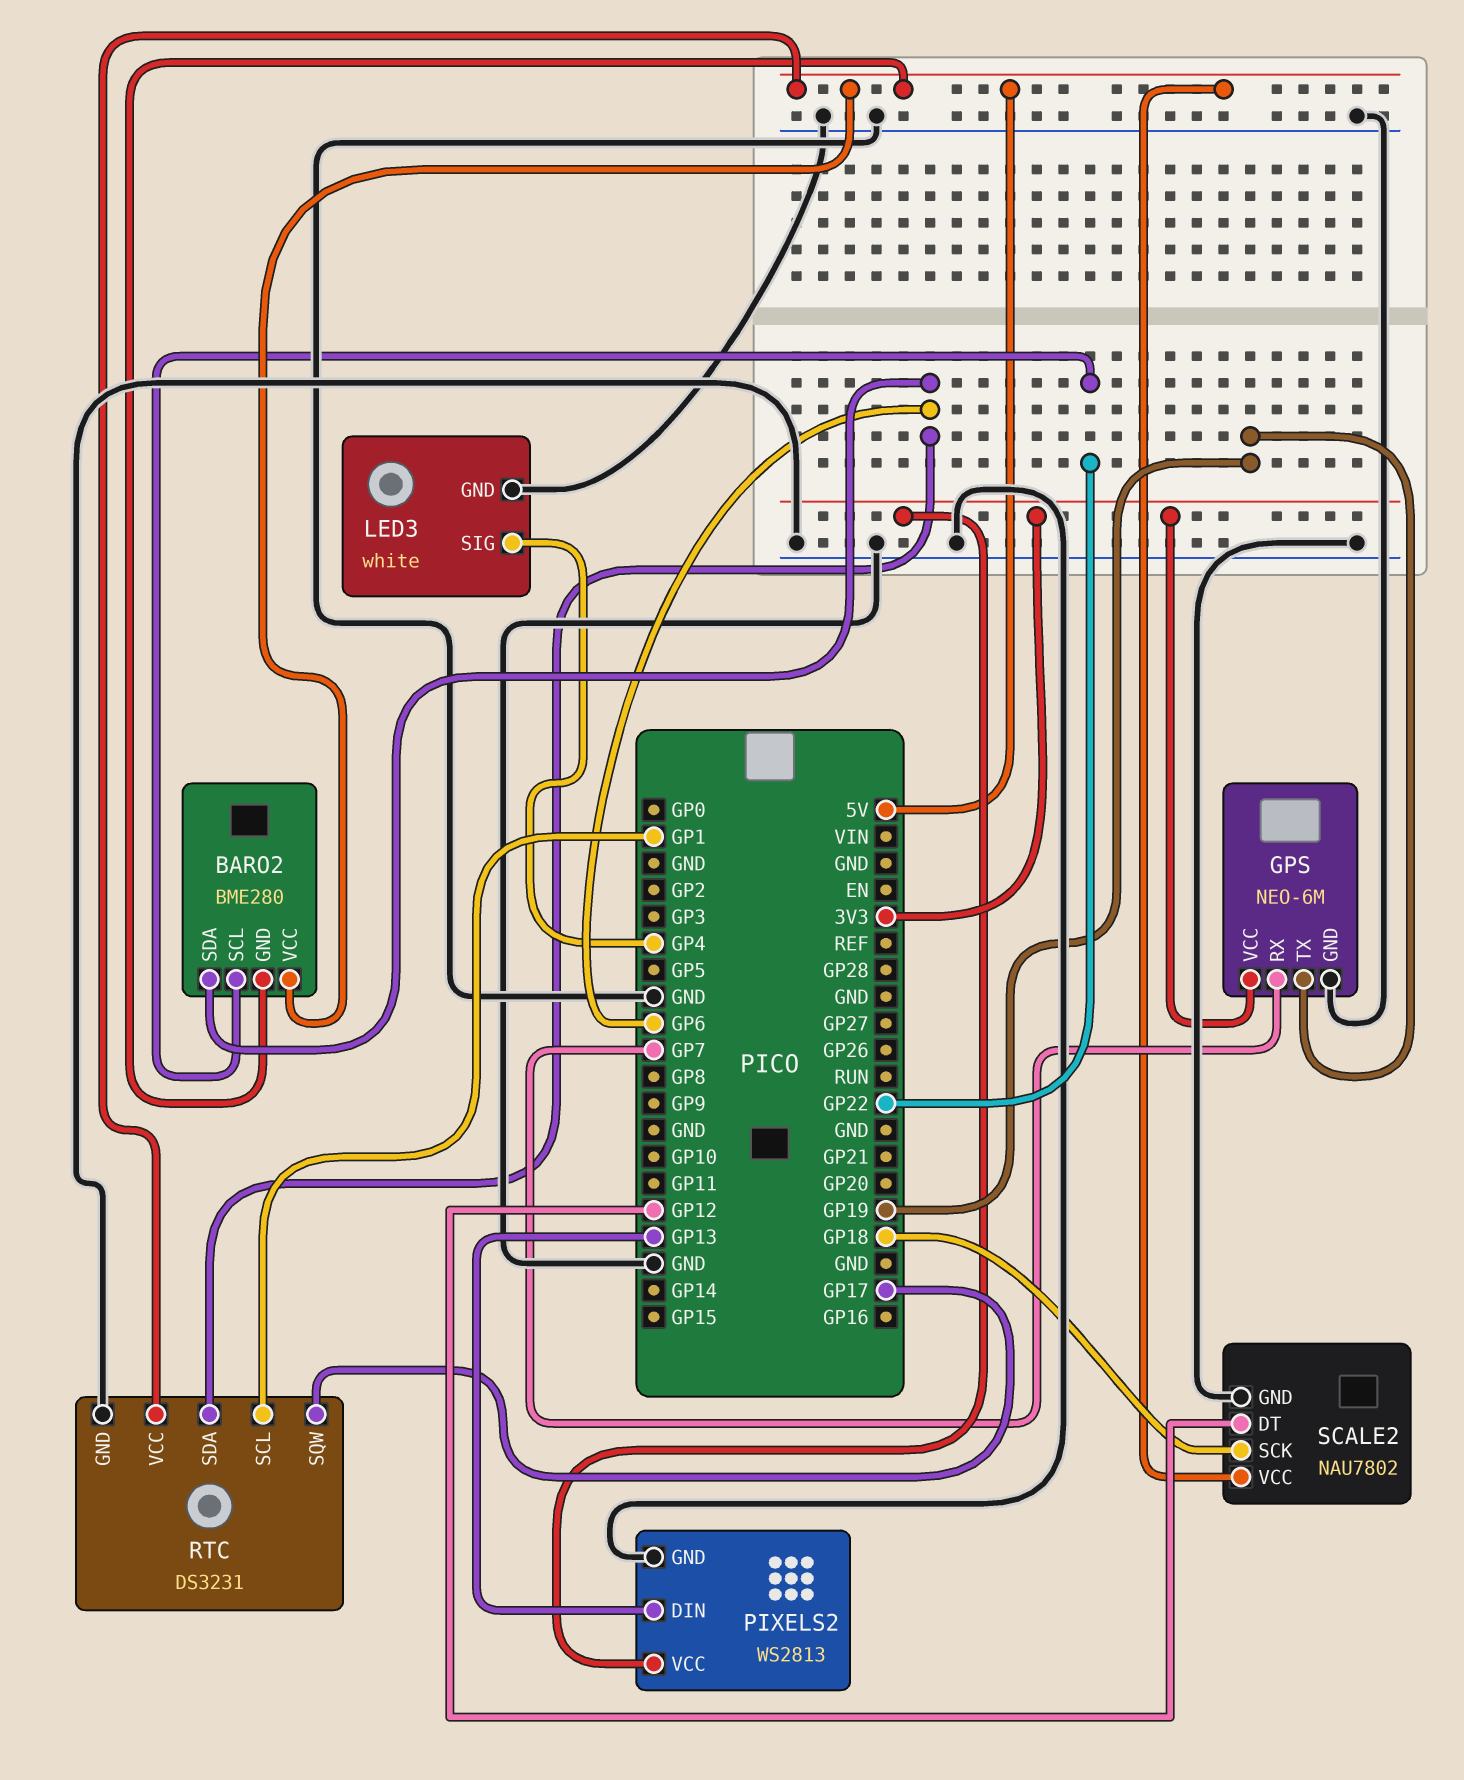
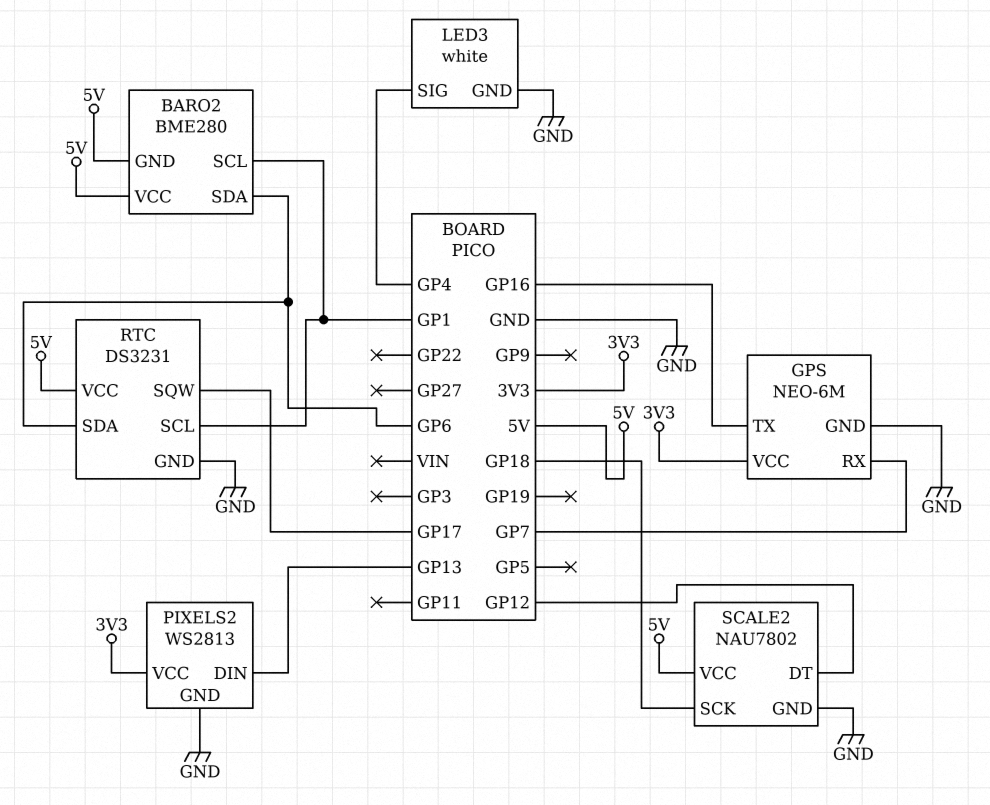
BARO2 pin SCL: GP22 -> GP1
GPS pin TX: GP19 -> GP16

